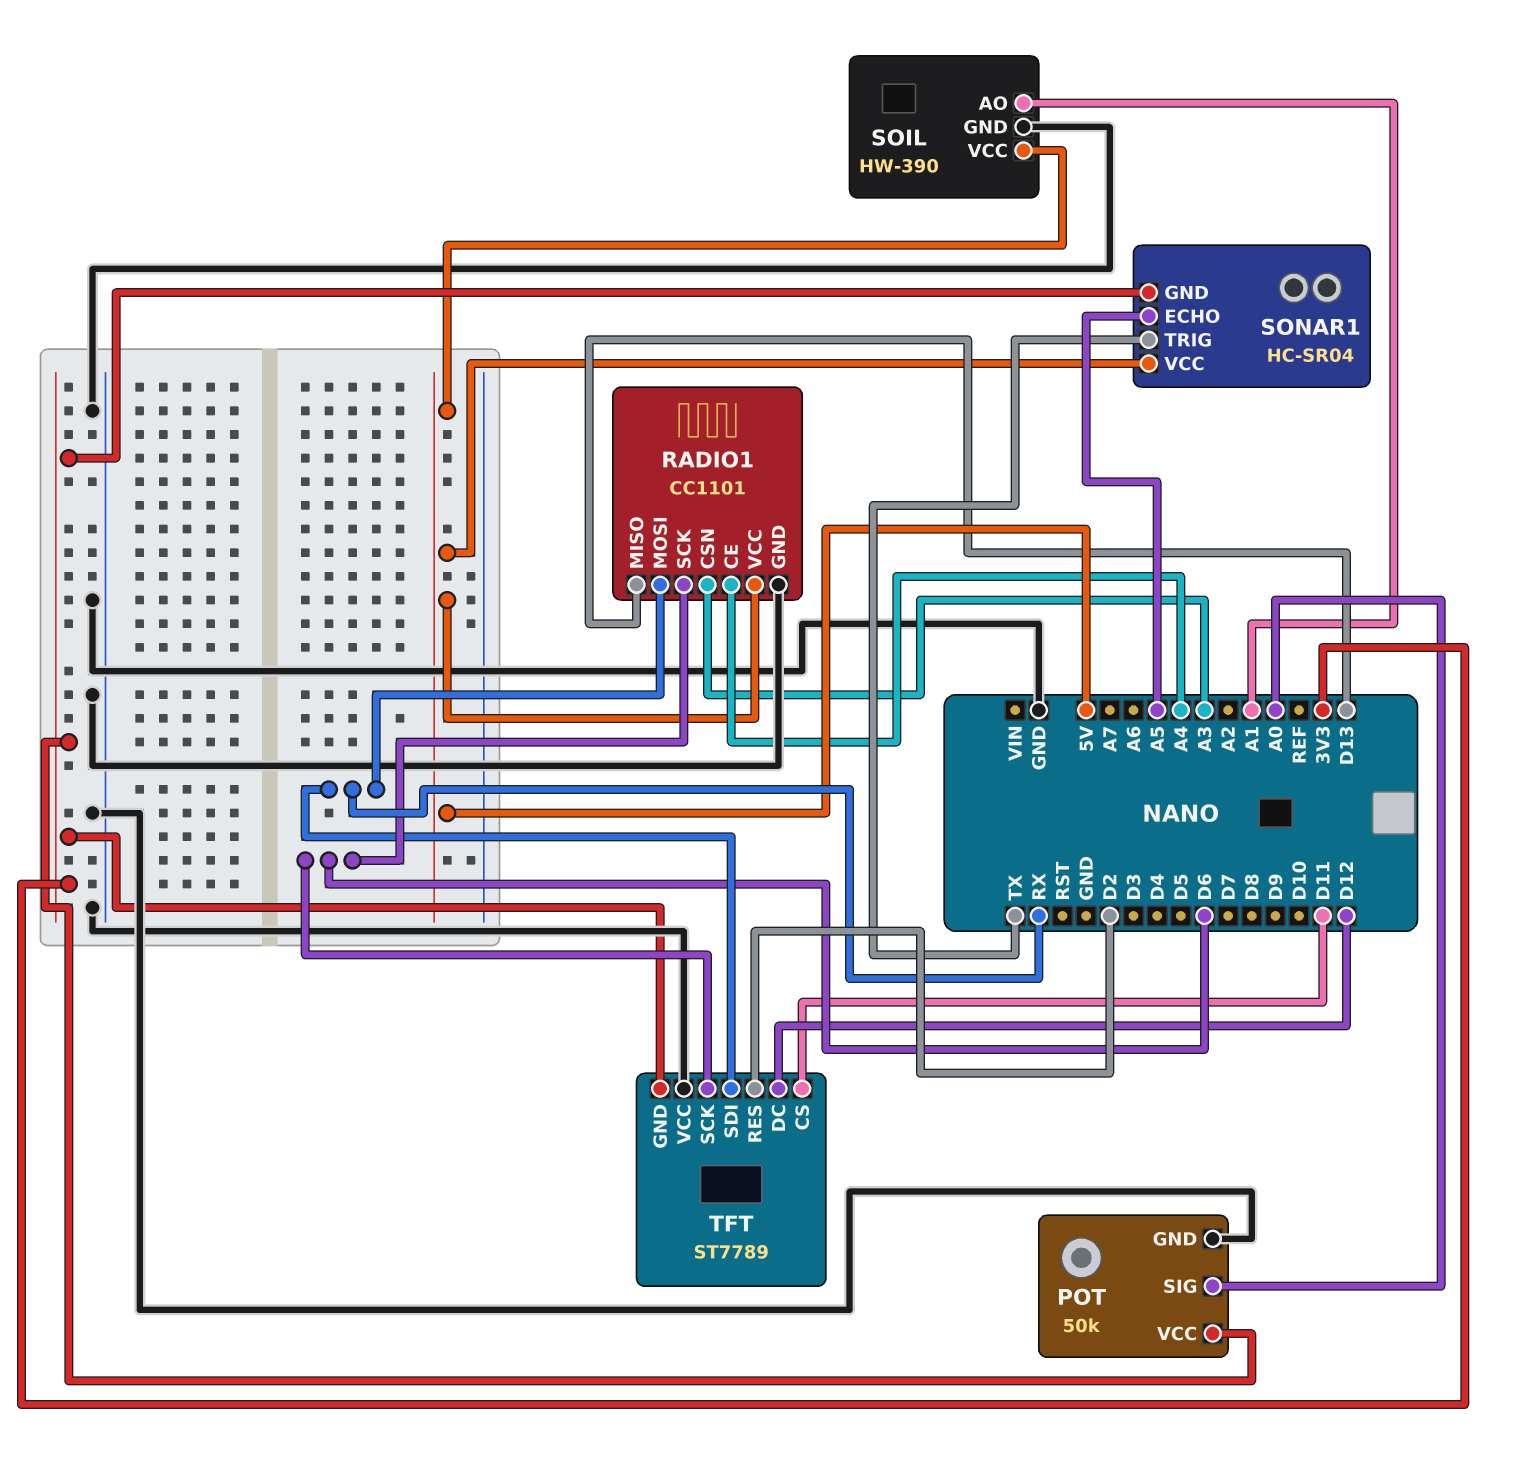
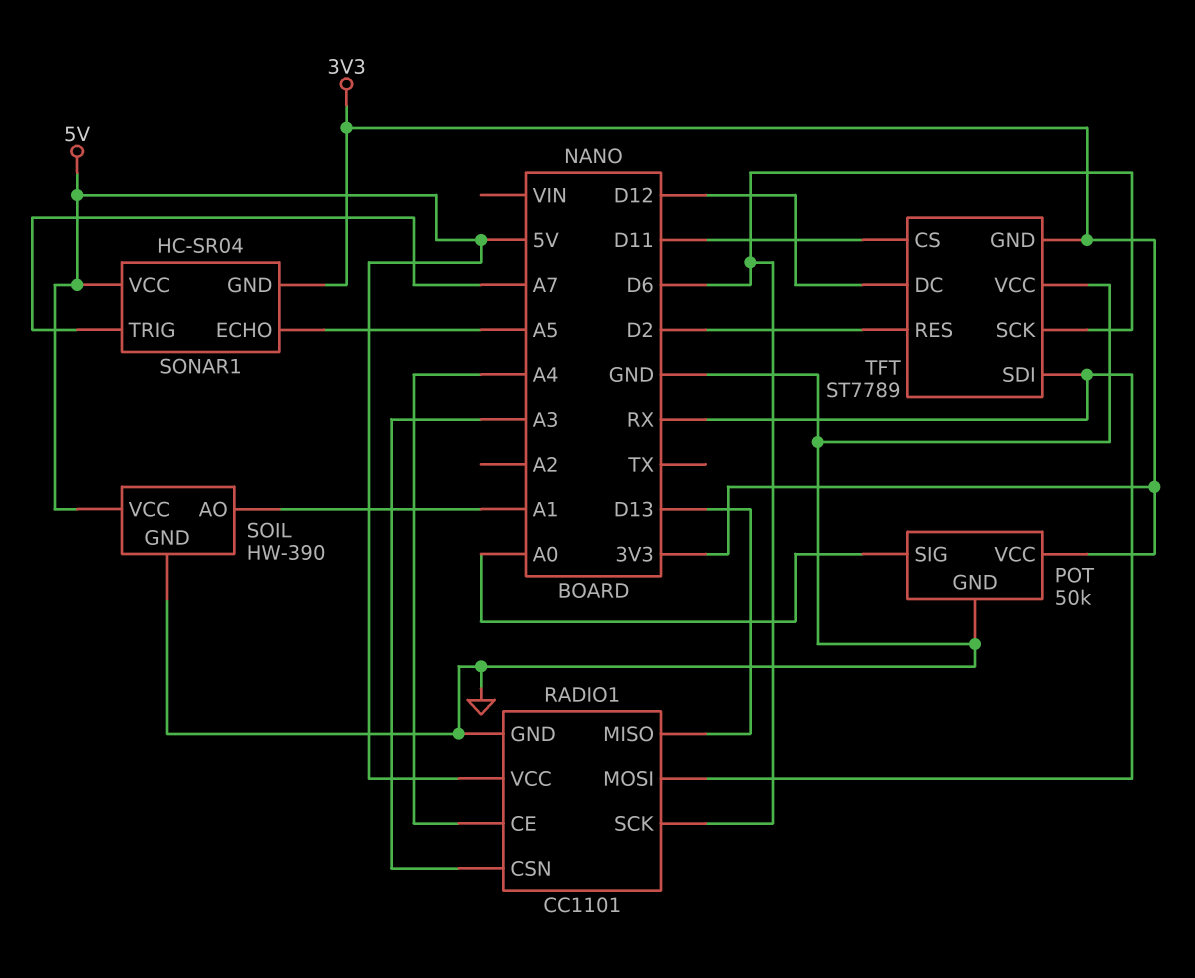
SONAR1 pin TRIG: TX -> A7

